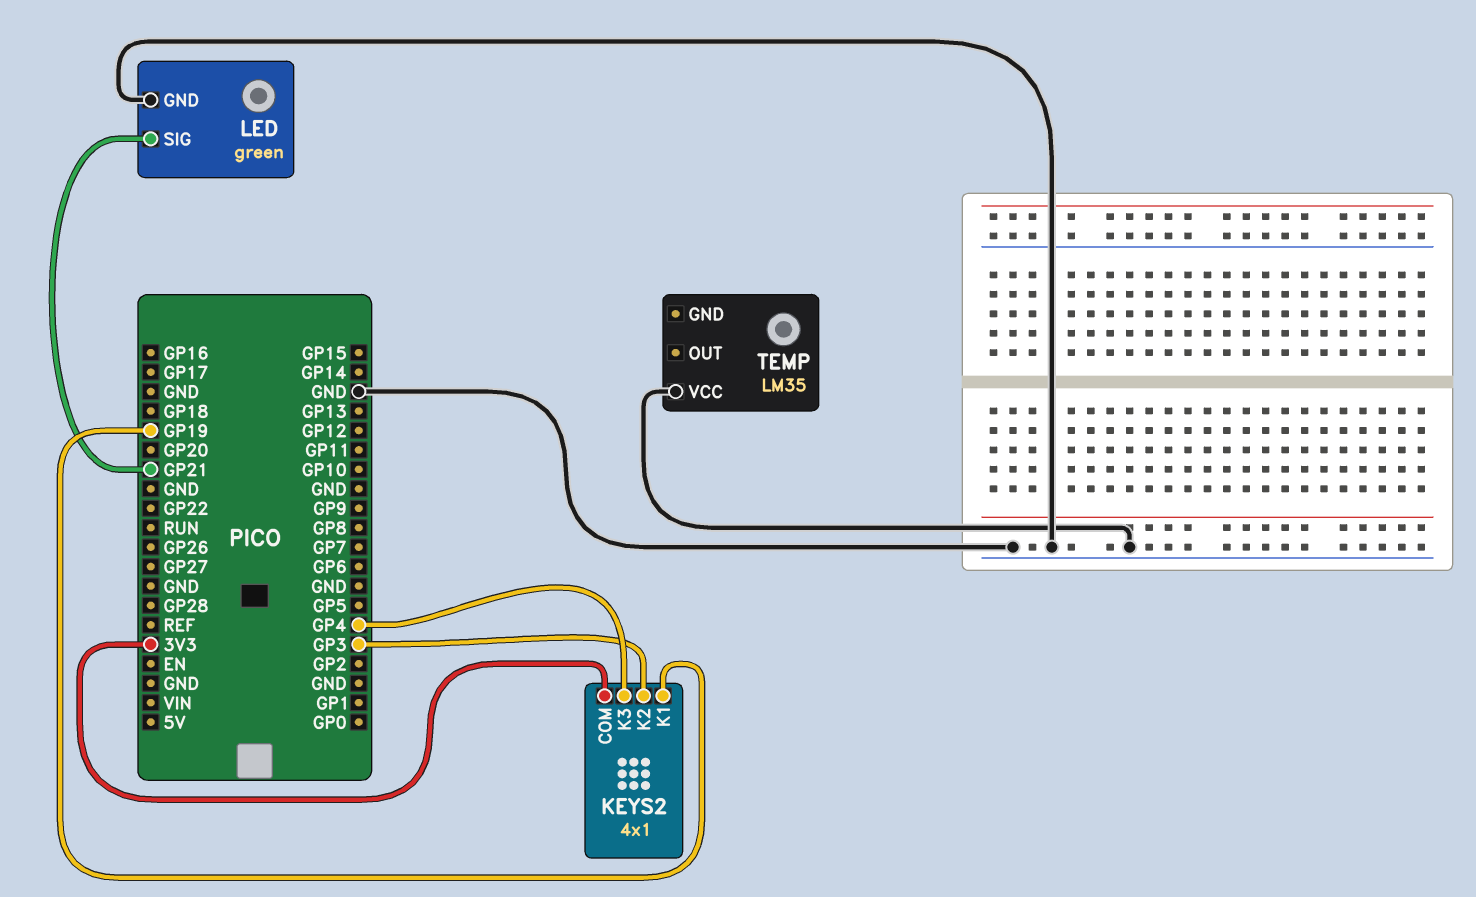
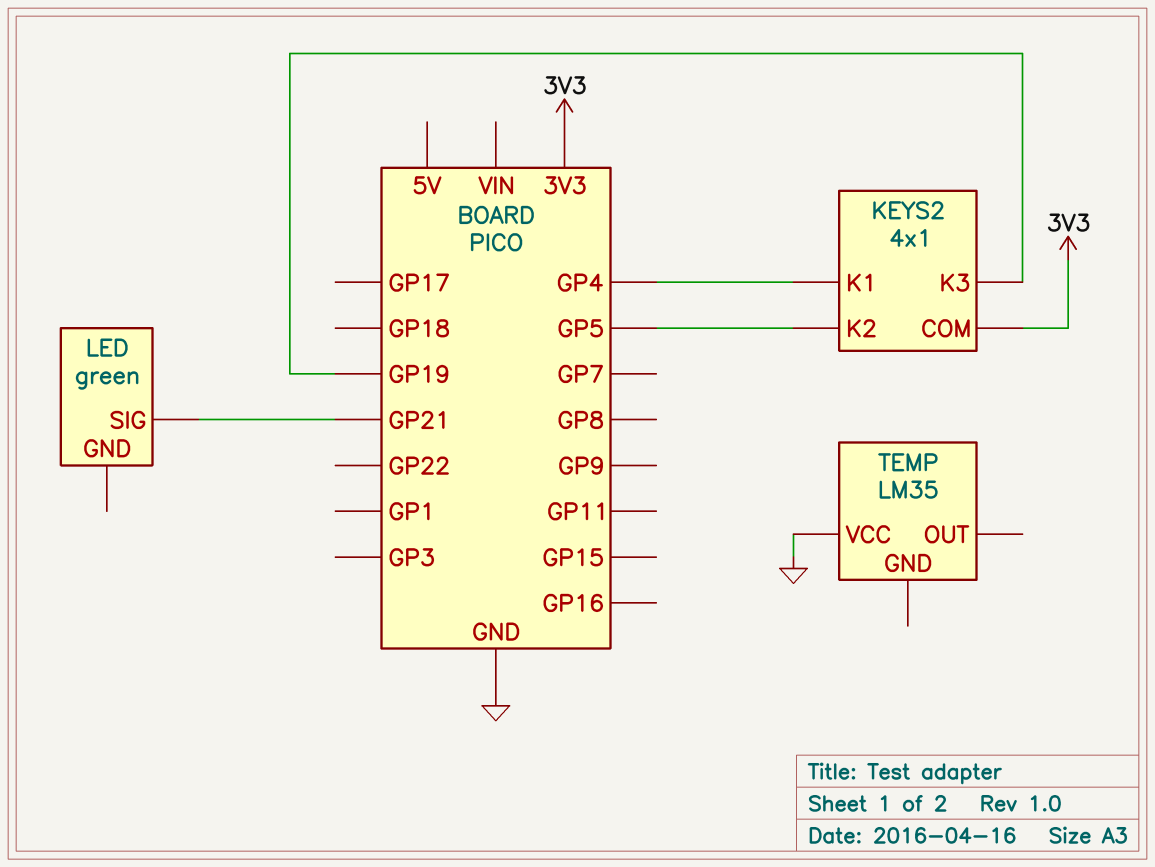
KEYS2 pin K1: GP19 -> GP4
KEYS2 pin K2: GP3 -> GP5
KEYS2 pin K3: GP4 -> GP19
LED pin GND: GND -> none

